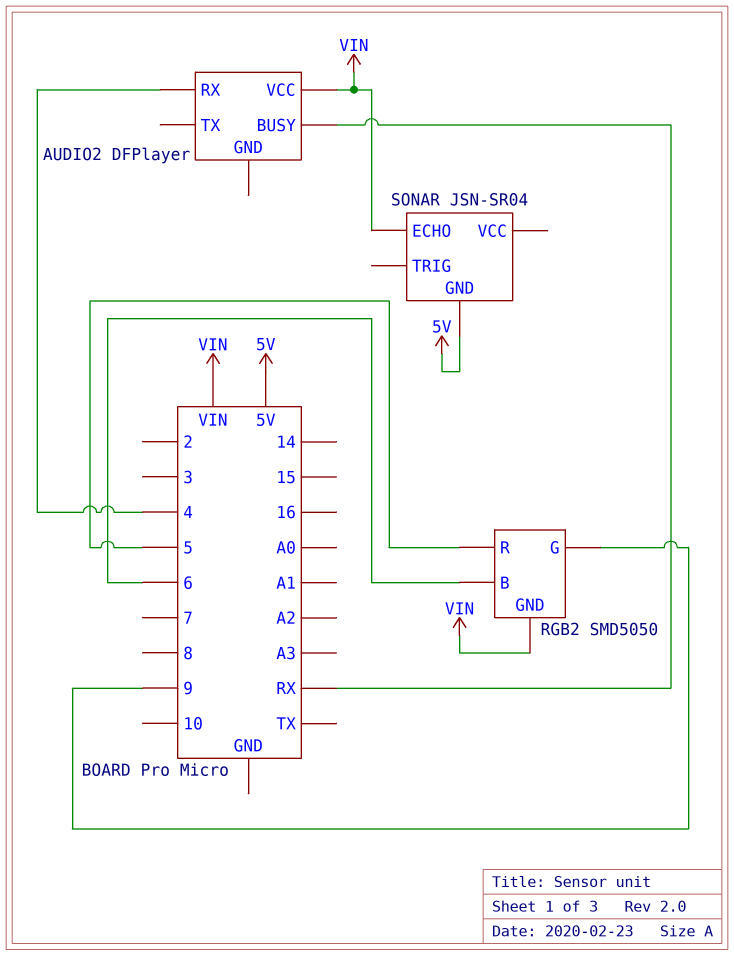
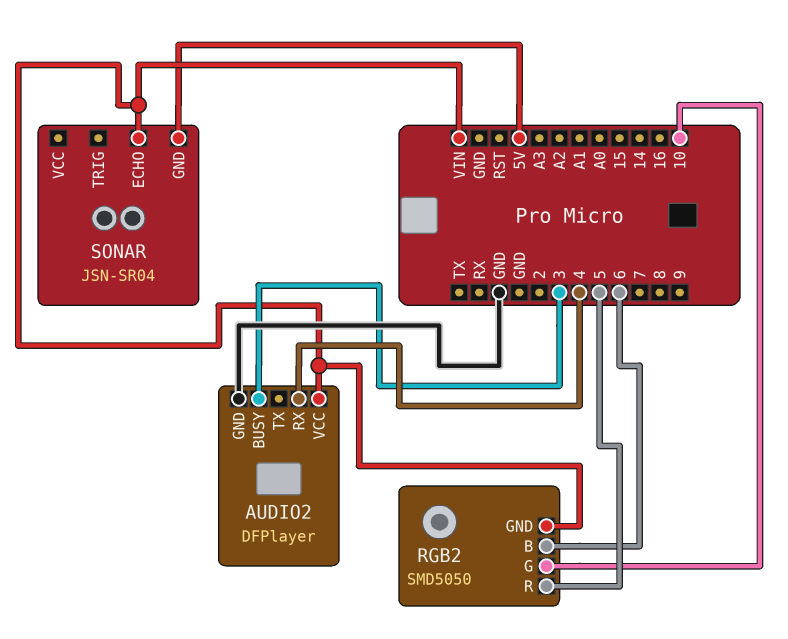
AUDIO2 pin BUSY: RX -> 3
AUDIO2 pin GND: none -> GND
RGB2 pin G: 9 -> 10

